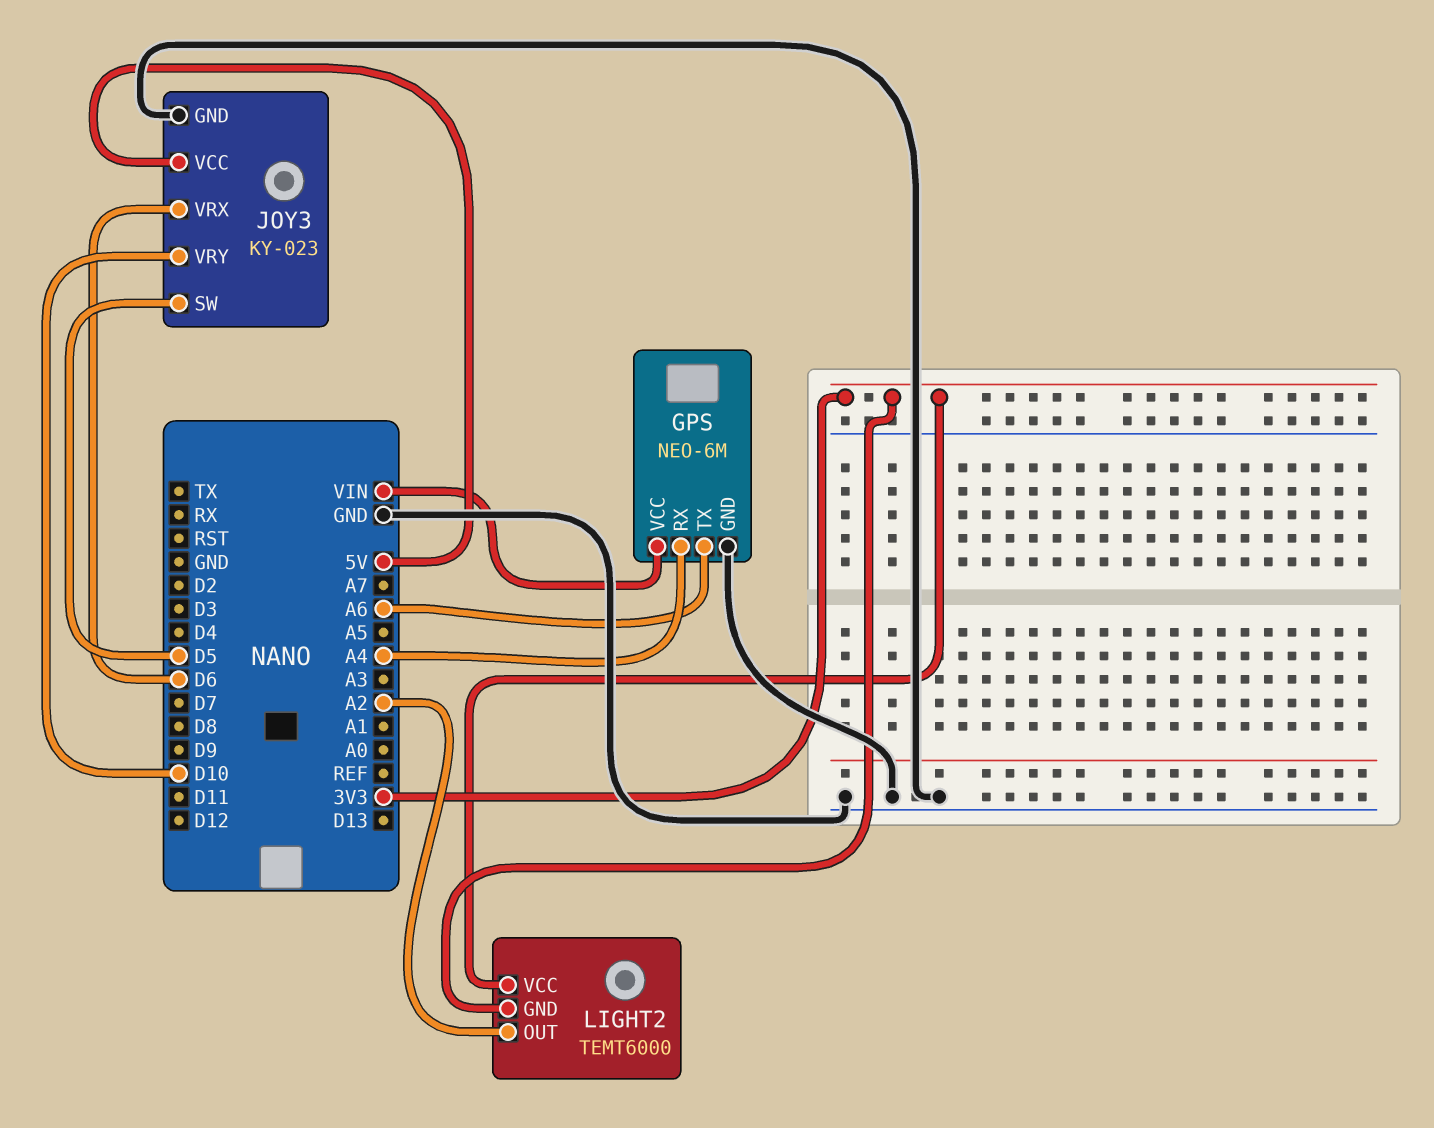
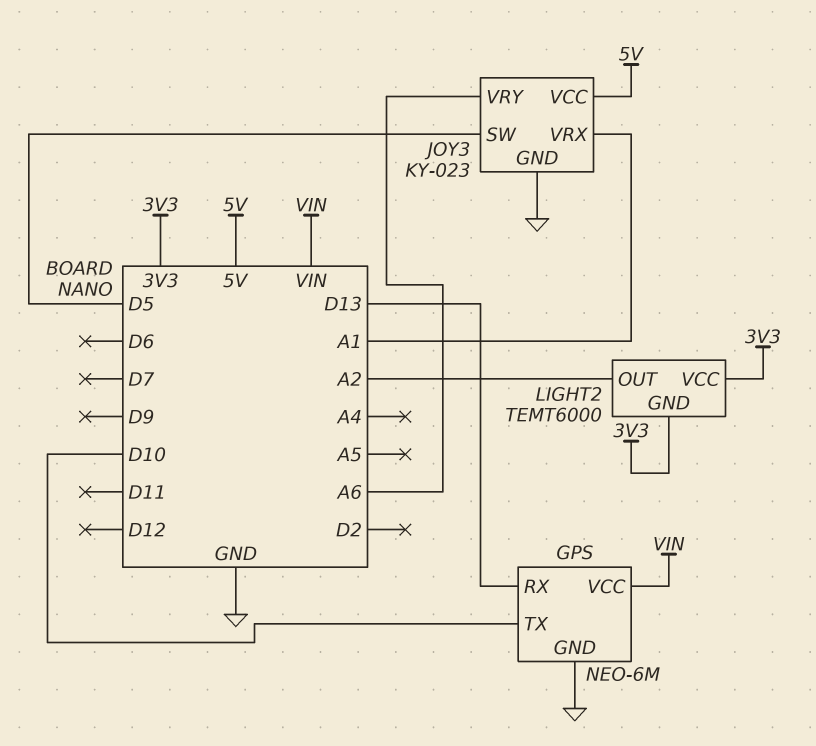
GPS pin RX: A4 -> D13
GPS pin TX: A6 -> D10
JOY3 pin VRX: D6 -> A1
JOY3 pin VRY: D10 -> A6

